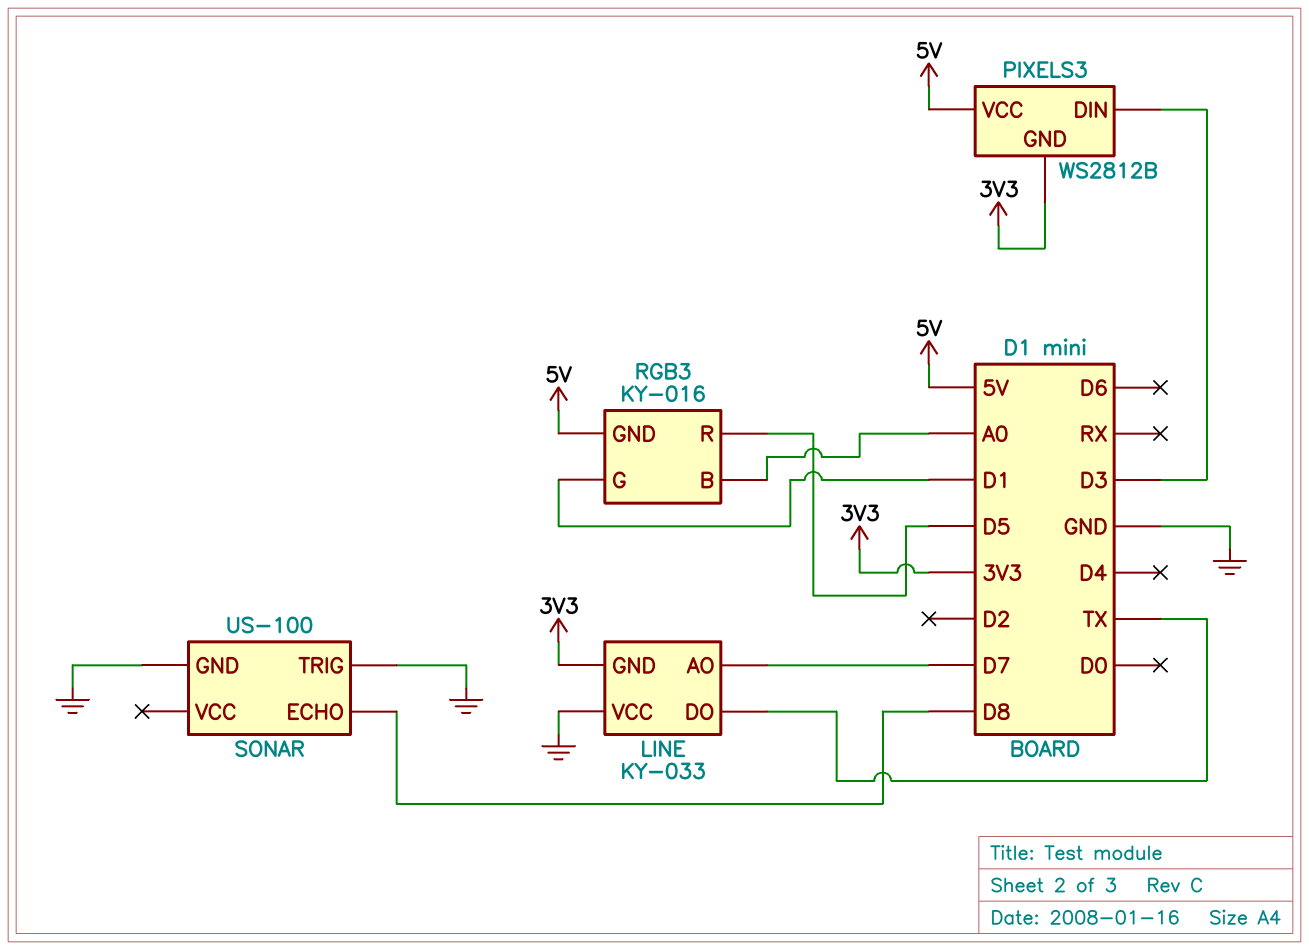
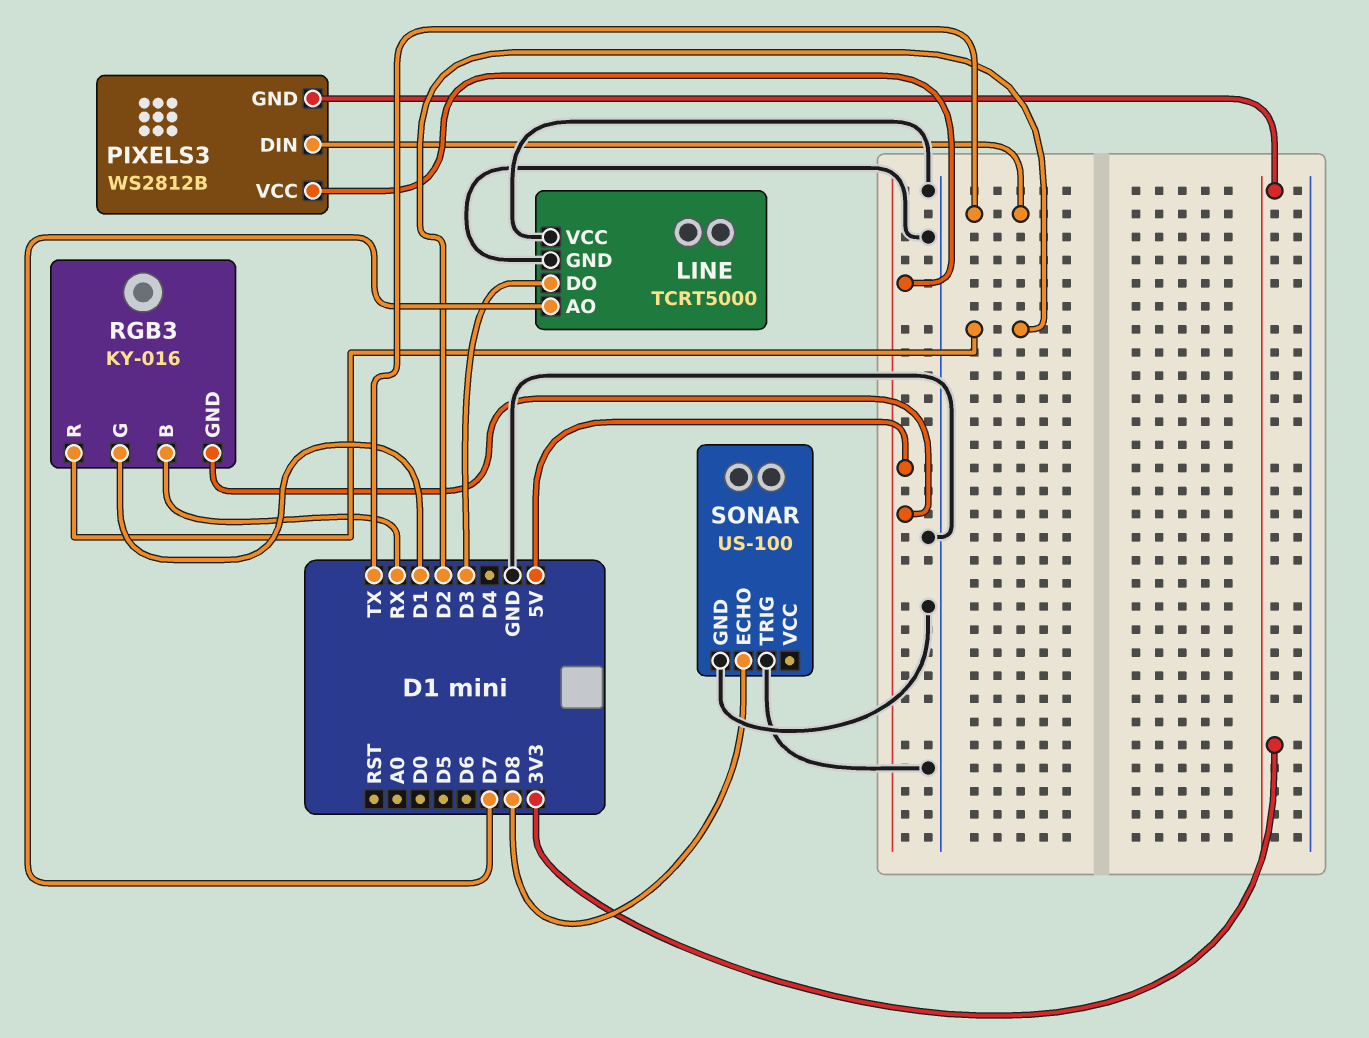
LINE: KY-033 -> TCRT5000
LINE pin DO: TX -> D3
LINE pin GND: 3V3 -> GND
PIXELS3 pin DIN: D3 -> TX
RGB3 pin B: A0 -> RX
RGB3 pin R: D5 -> D2

